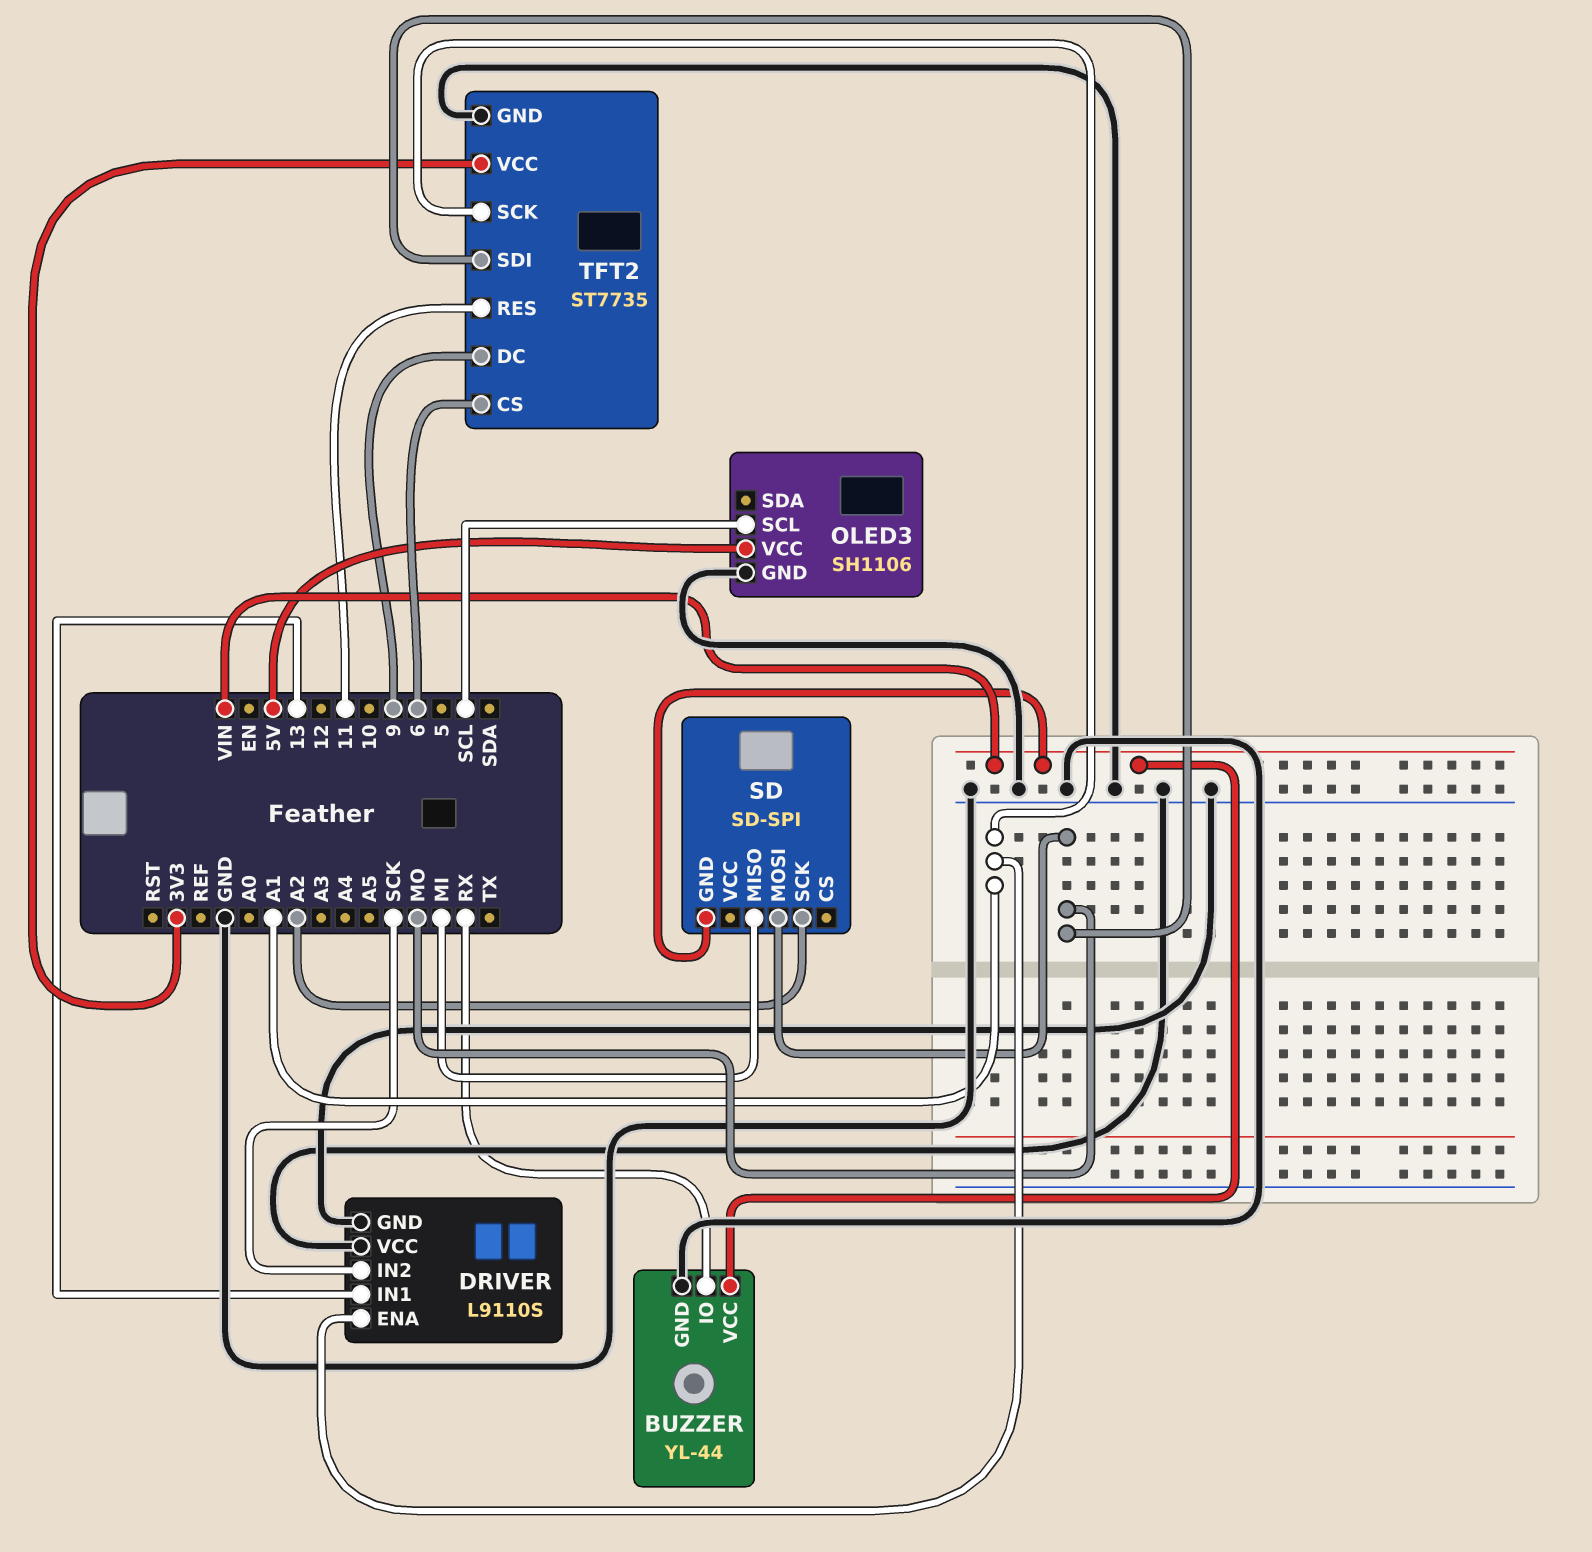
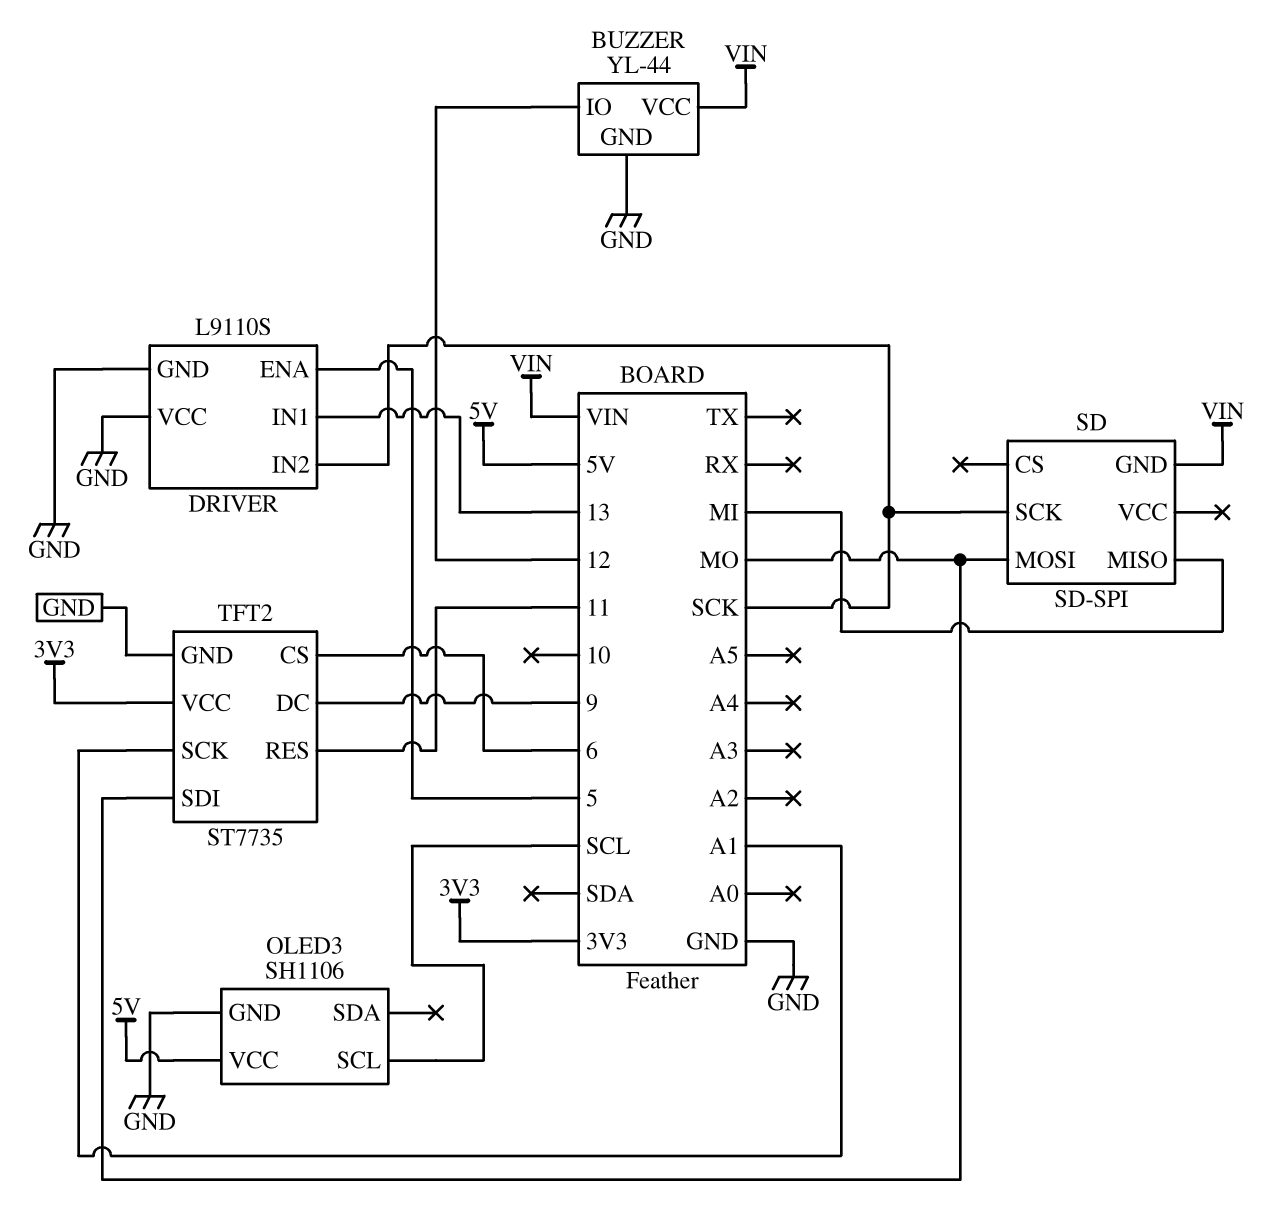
BUZZER pin IO: RX -> 12
DRIVER pin ENA: A1 -> 5
SD pin SCK: A2 -> SCK

